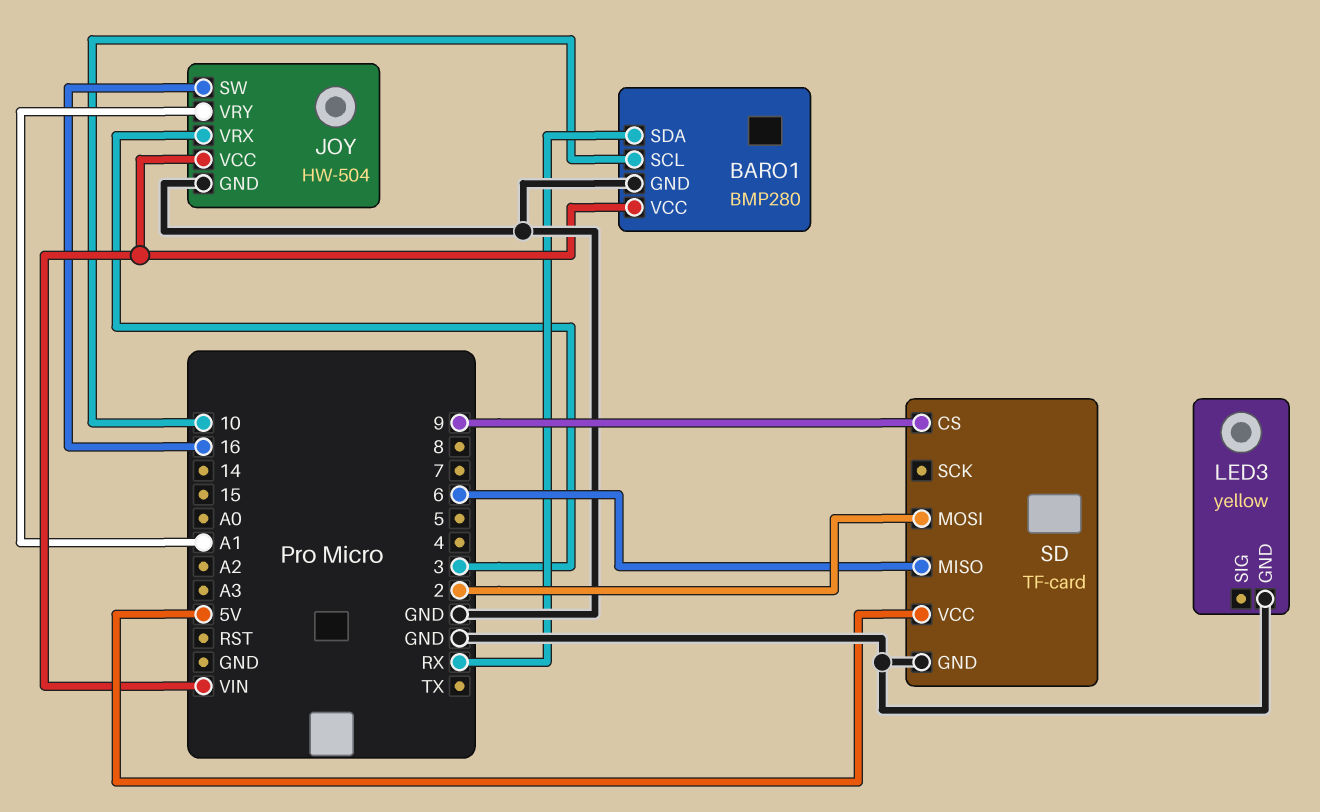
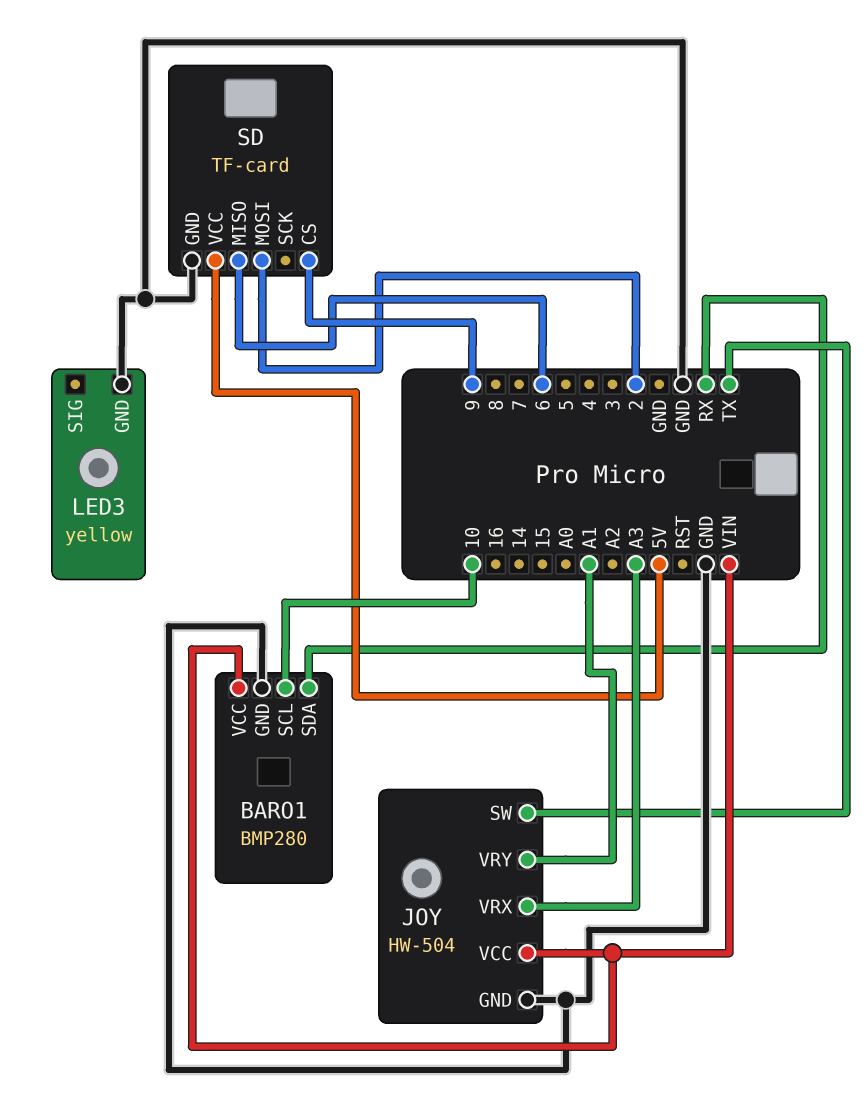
JOY pin SW: 16 -> TX
JOY pin VRX: 3 -> A3

